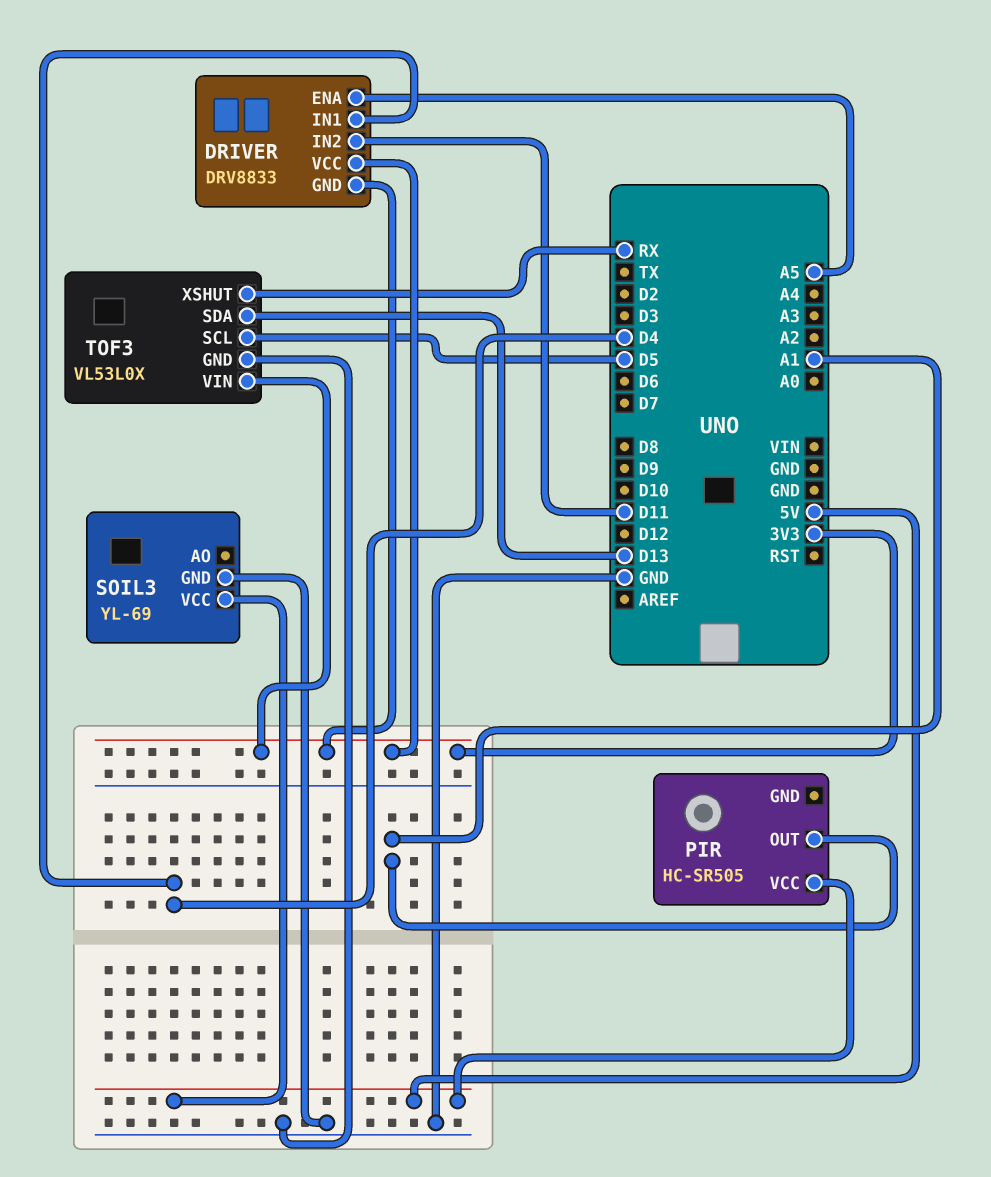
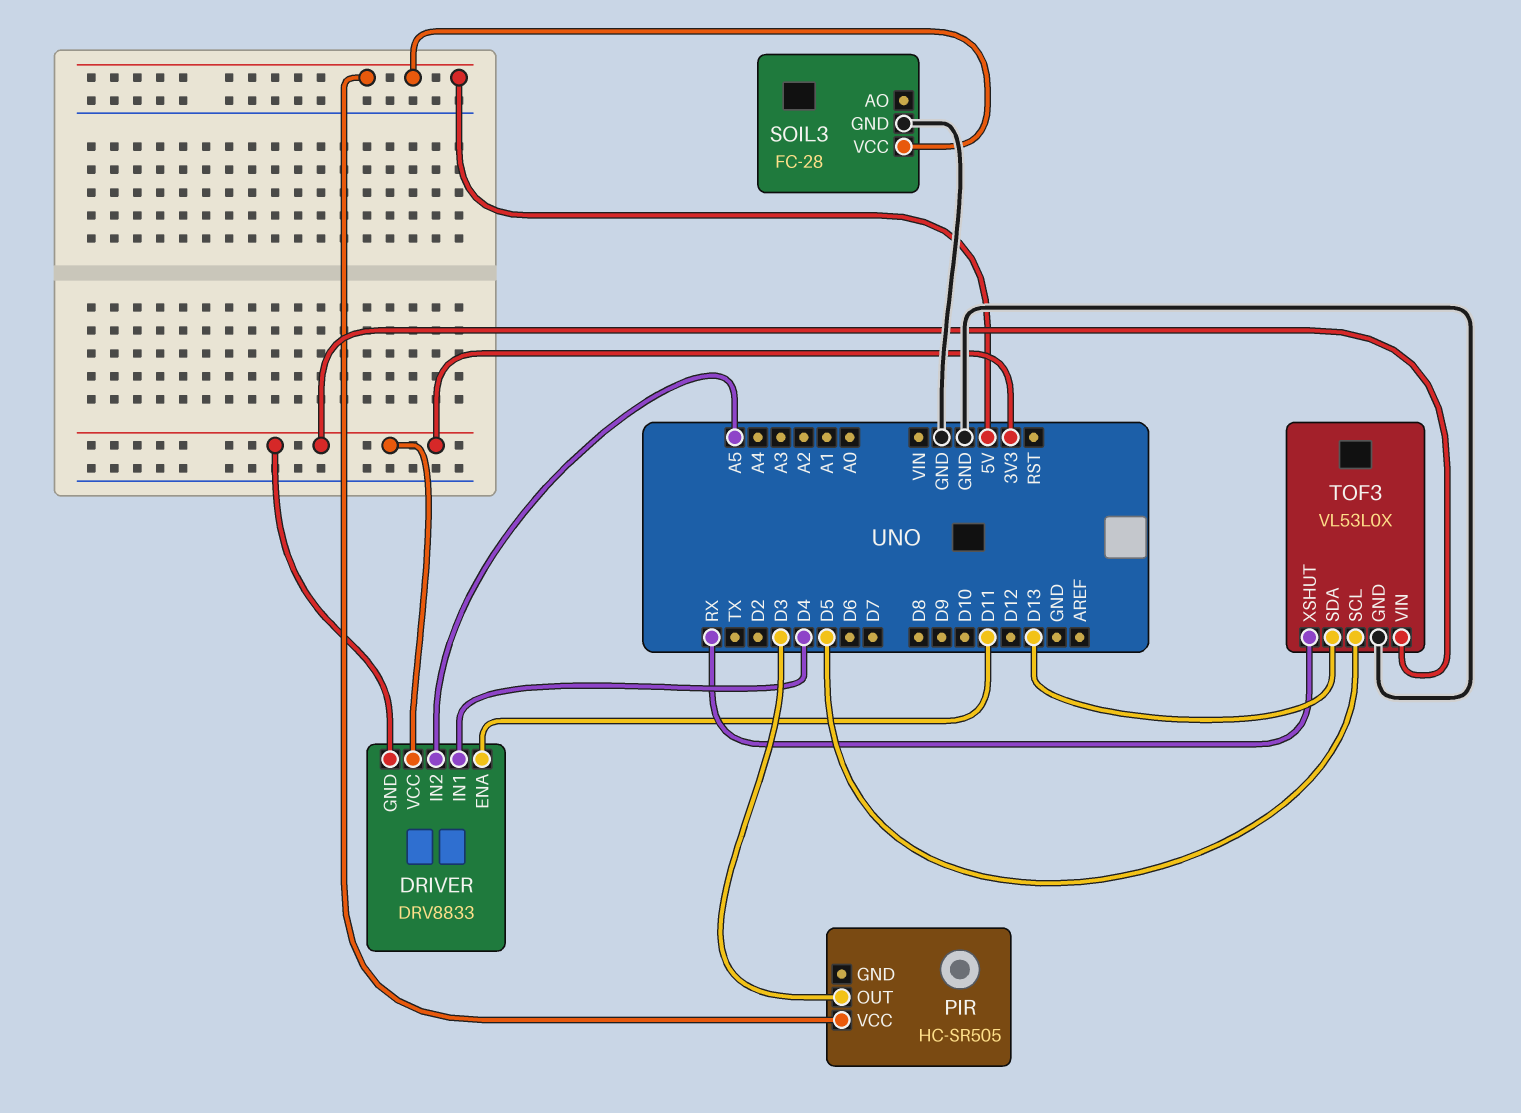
DRIVER pin ENA: A5 -> D11
DRIVER pin IN2: D11 -> A5
PIR pin OUT: A1 -> D3
SOIL3: YL-69 -> FC-28

